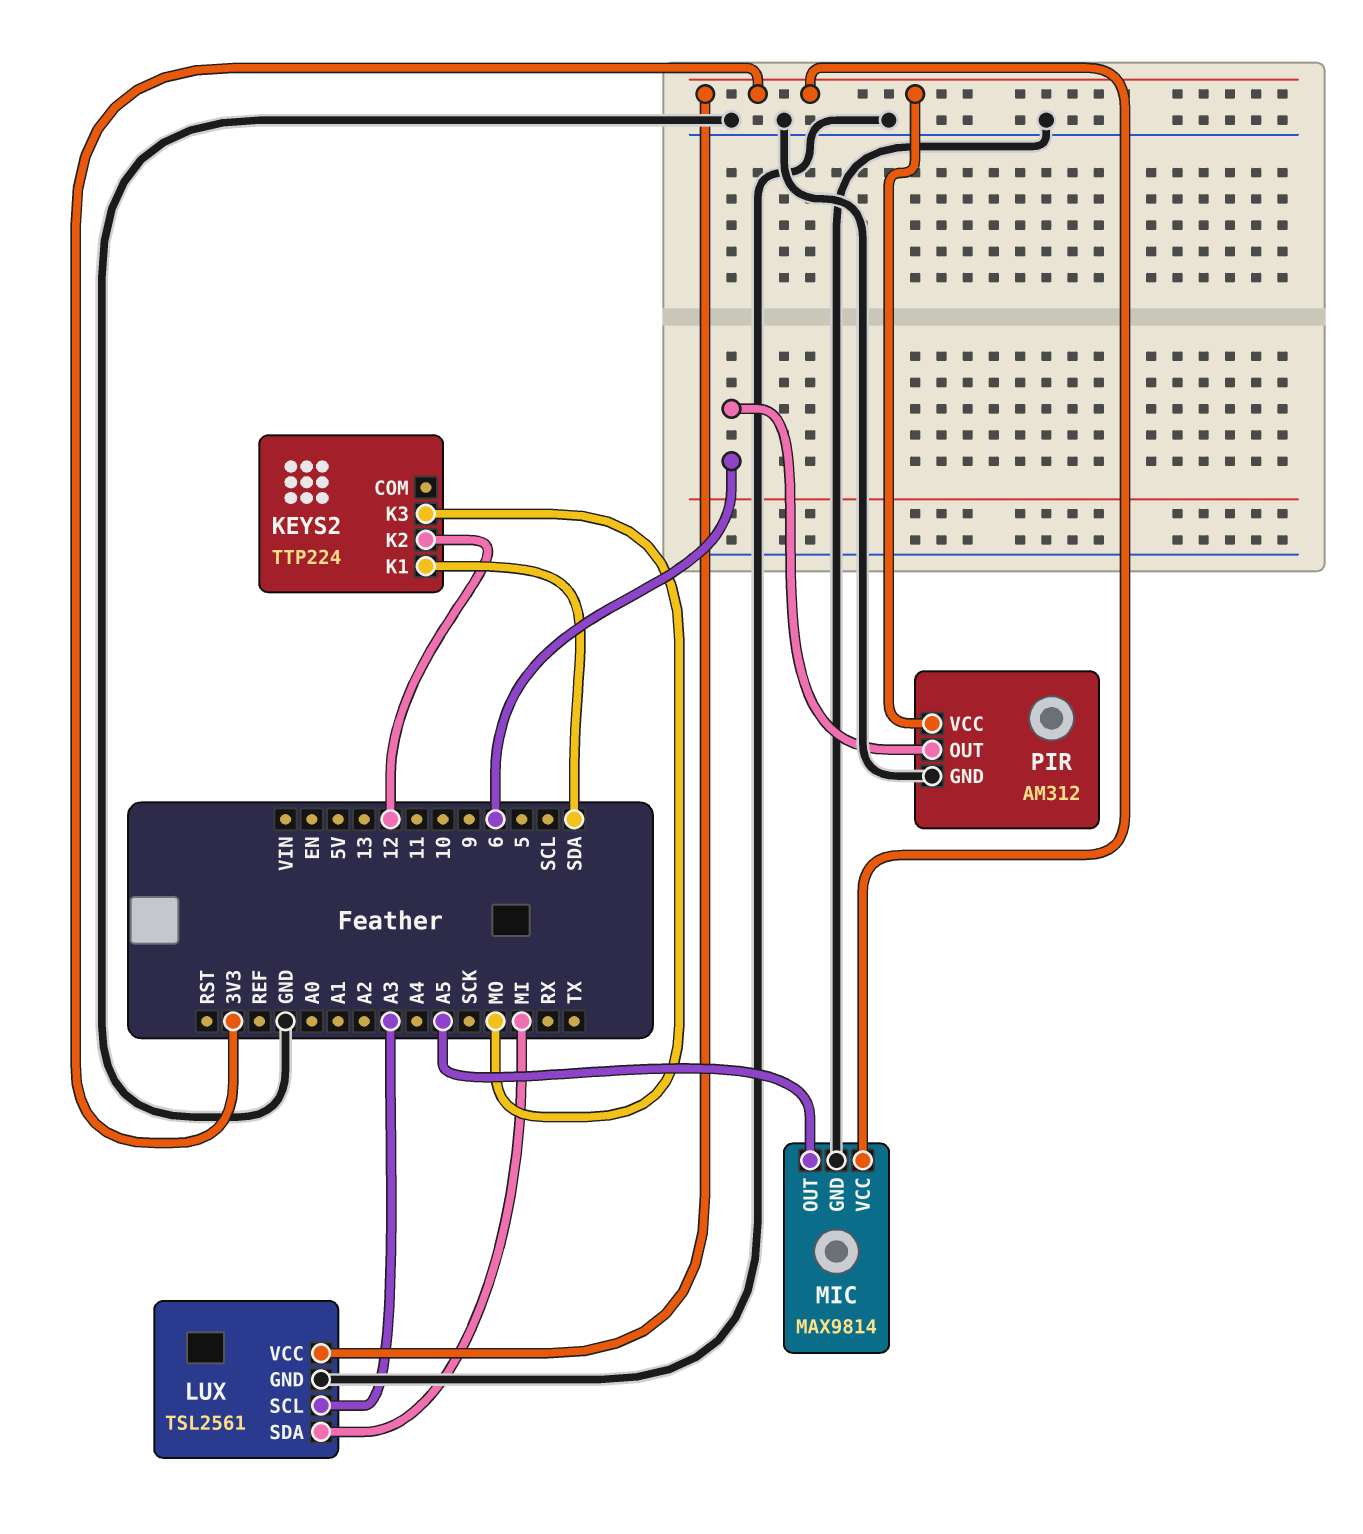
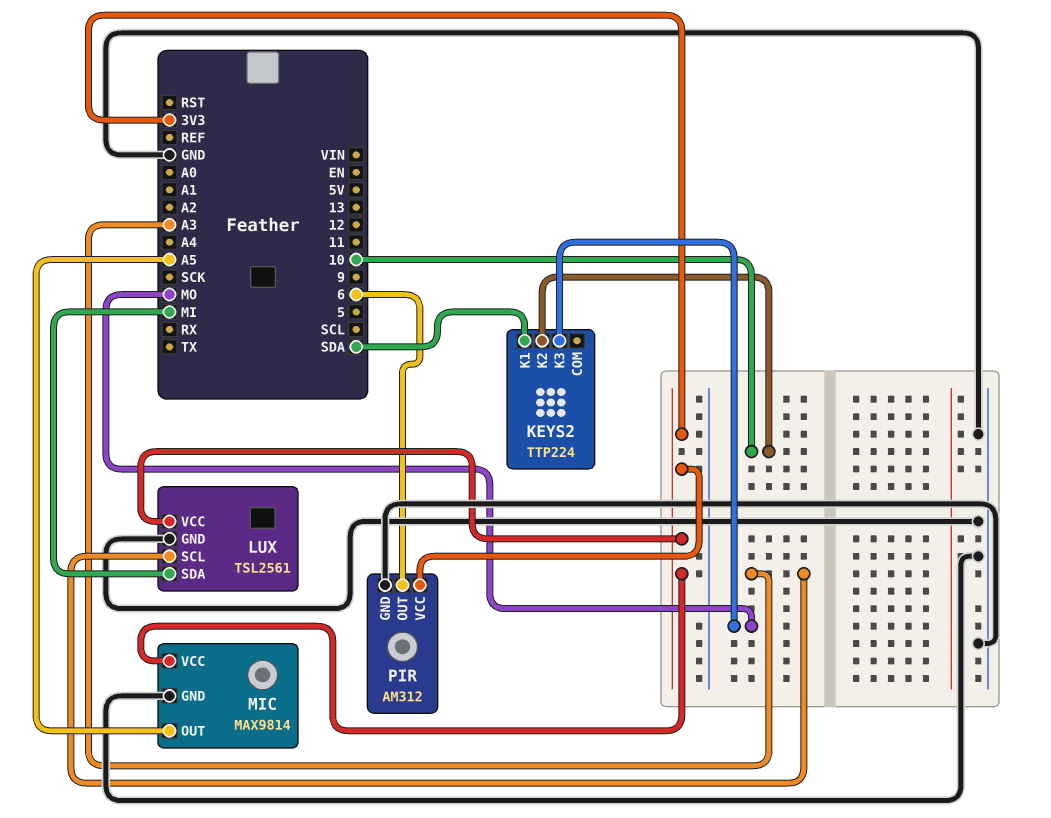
KEYS2 pin K2: 12 -> 10

